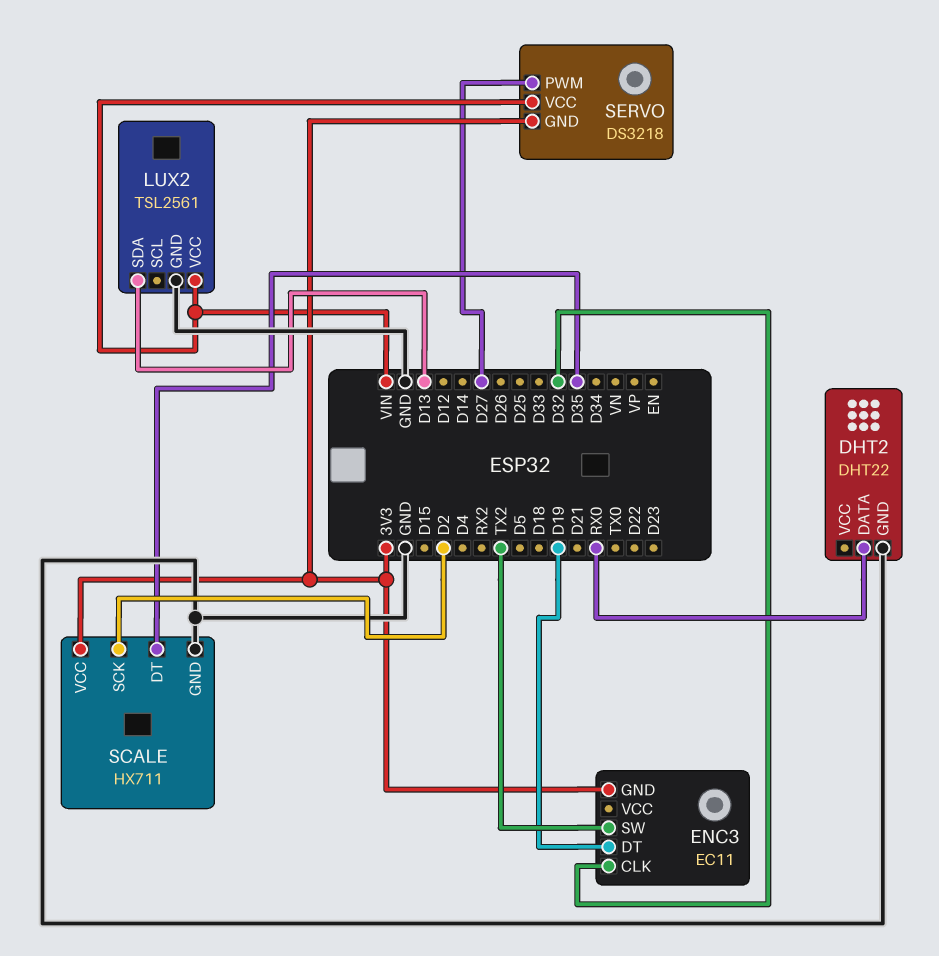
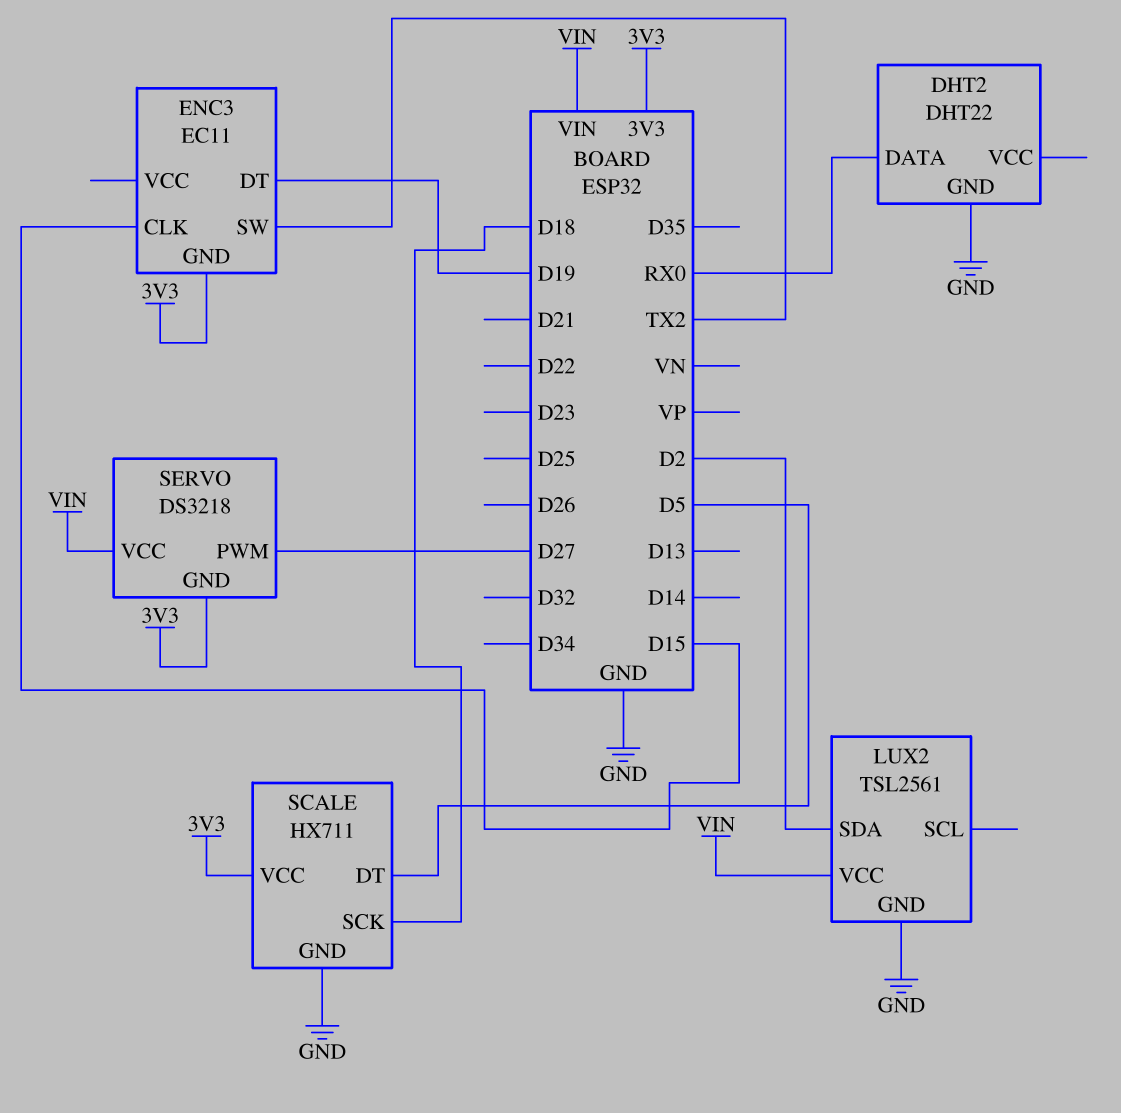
ENC3 pin CLK: D32 -> D15
LUX2 pin SDA: D13 -> D2
SCALE pin DT: D35 -> D5
SCALE pin SCK: D2 -> D18

